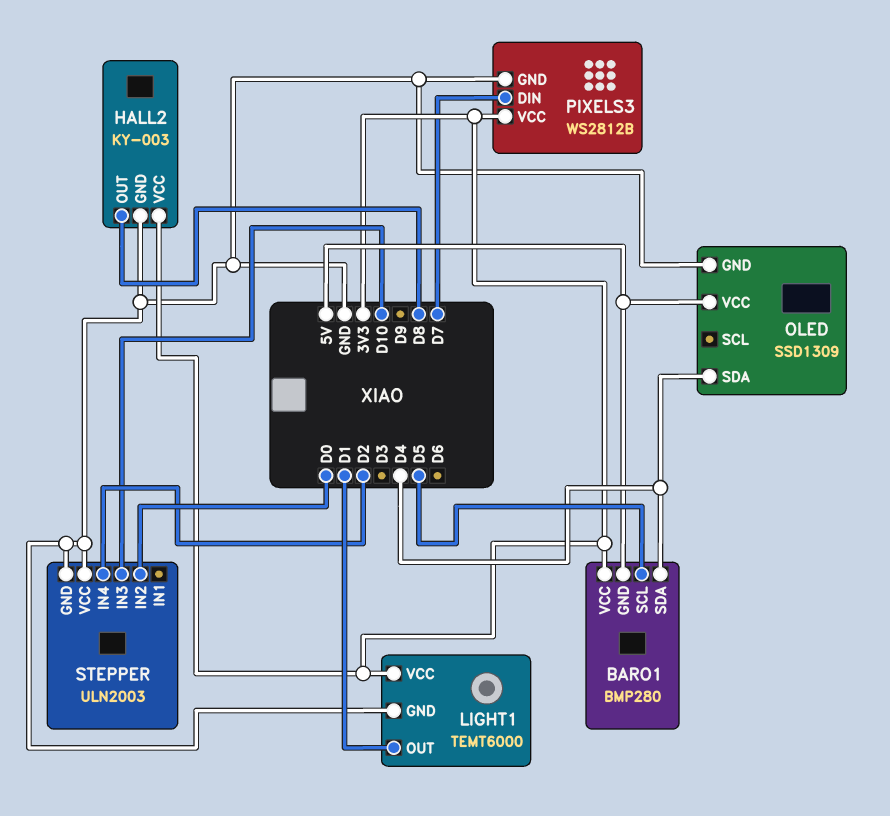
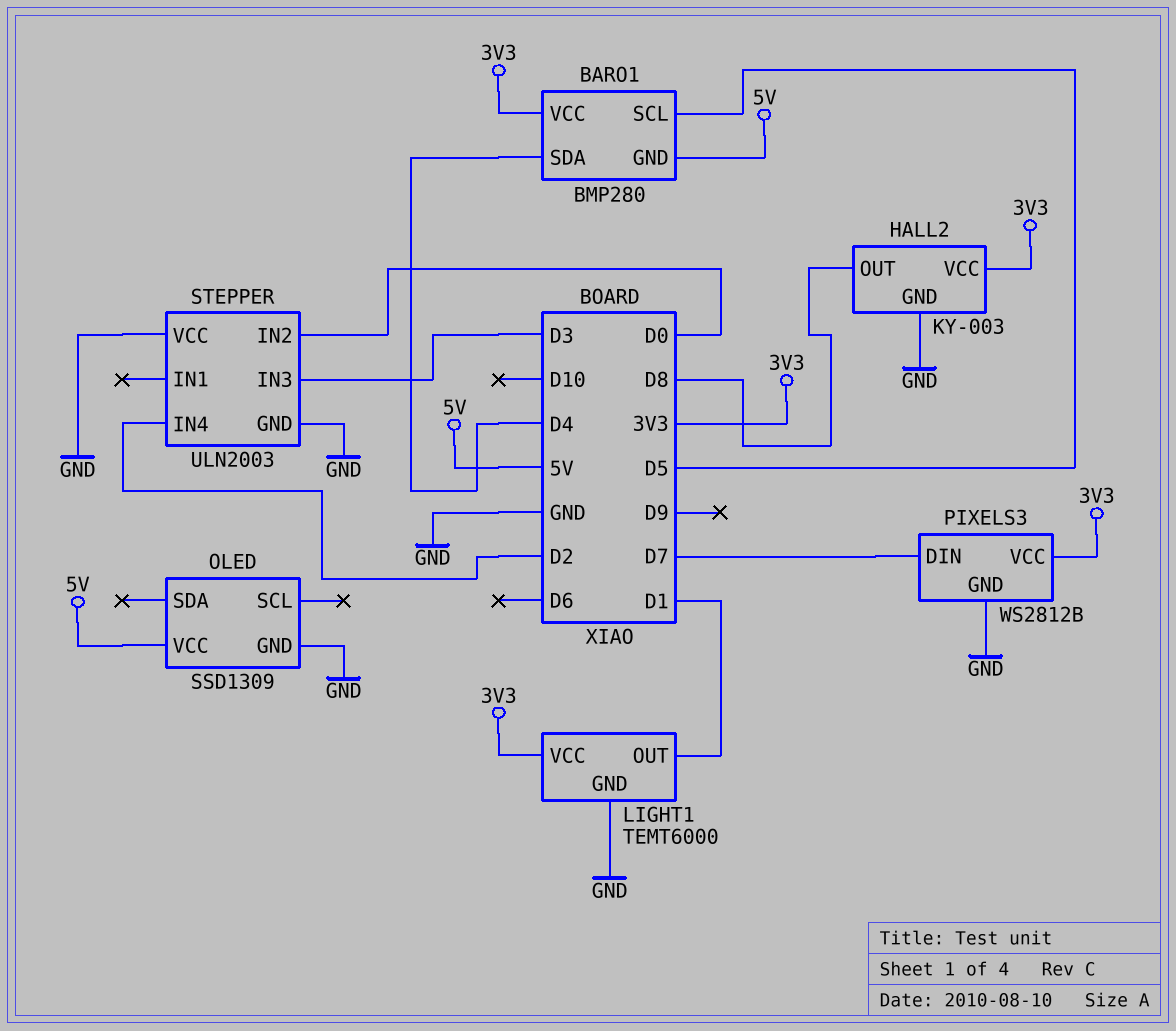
OLED pin SDA: D4 -> none
STEPPER pin IN3: D10 -> D3

